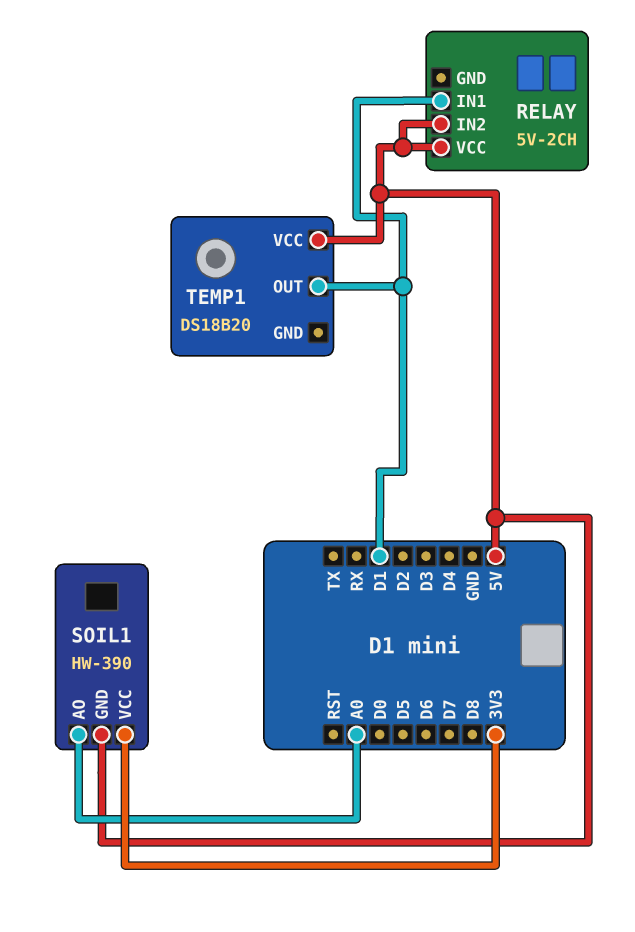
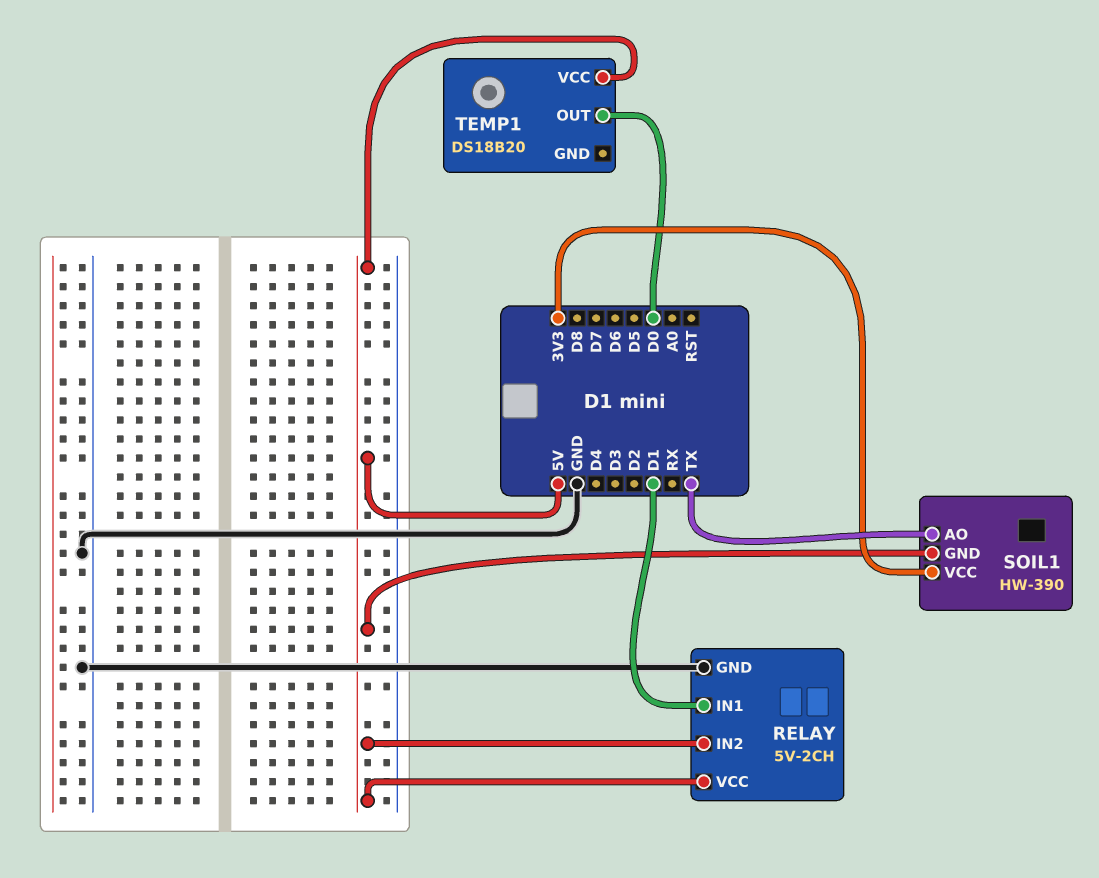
RELAY pin GND: none -> GND
SOIL1 pin AO: A0 -> TX
TEMP1 pin OUT: D1 -> D0

